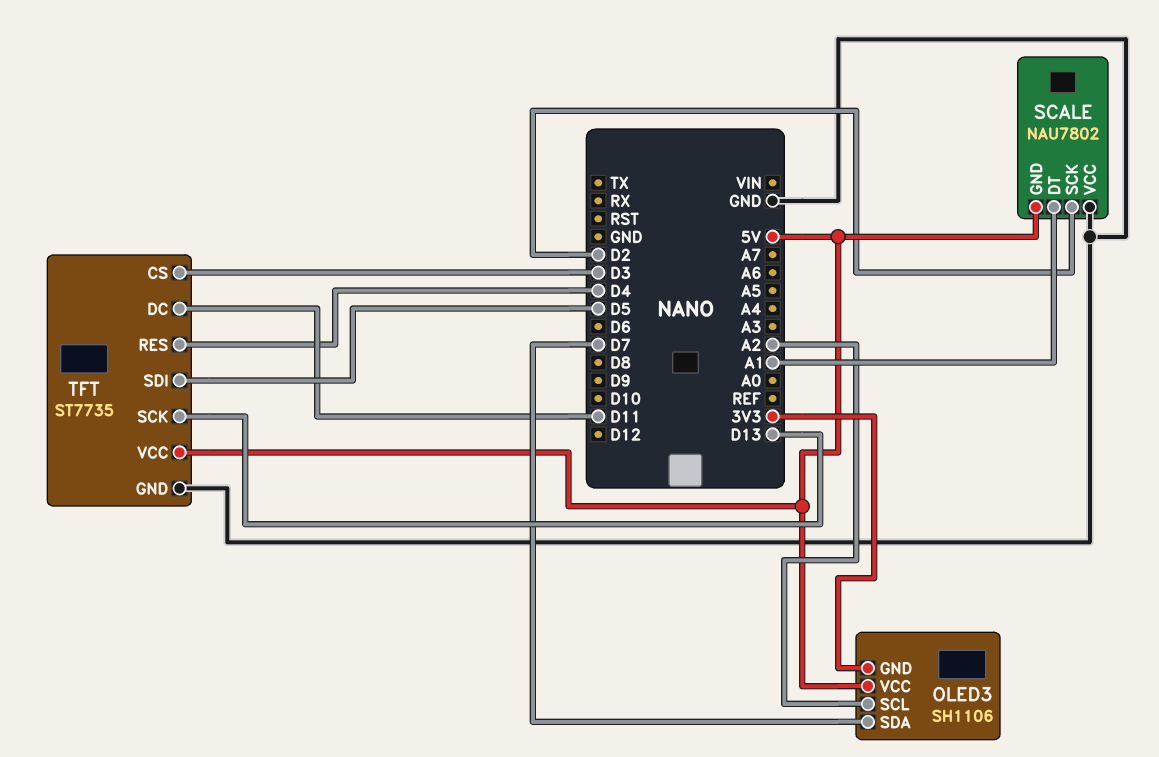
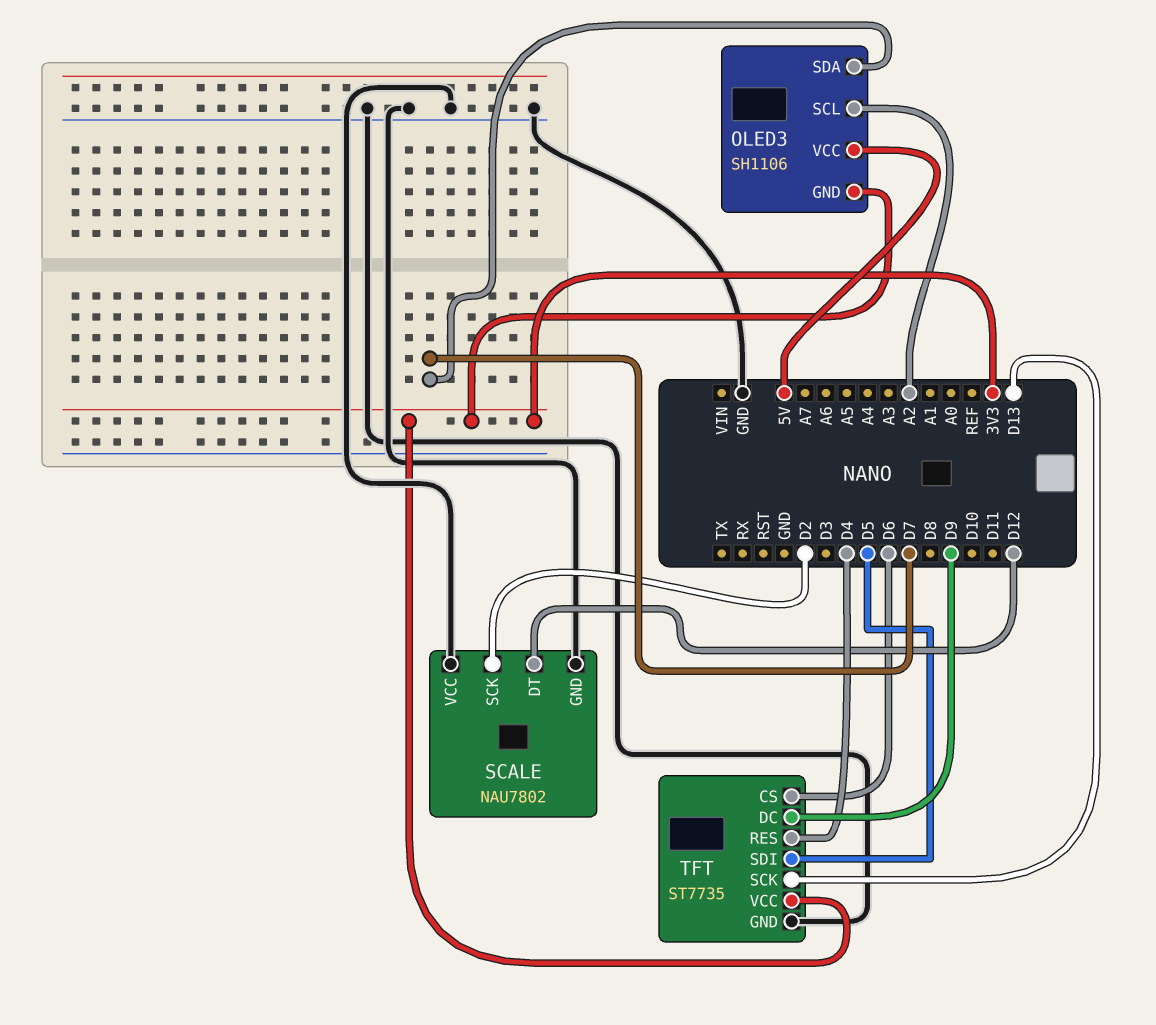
SCALE pin DT: A1 -> D12
SCALE pin GND: 5V -> GND
TFT pin CS: D3 -> D6
TFT pin DC: D11 -> D9
TFT pin VCC: 5V -> 3V3

